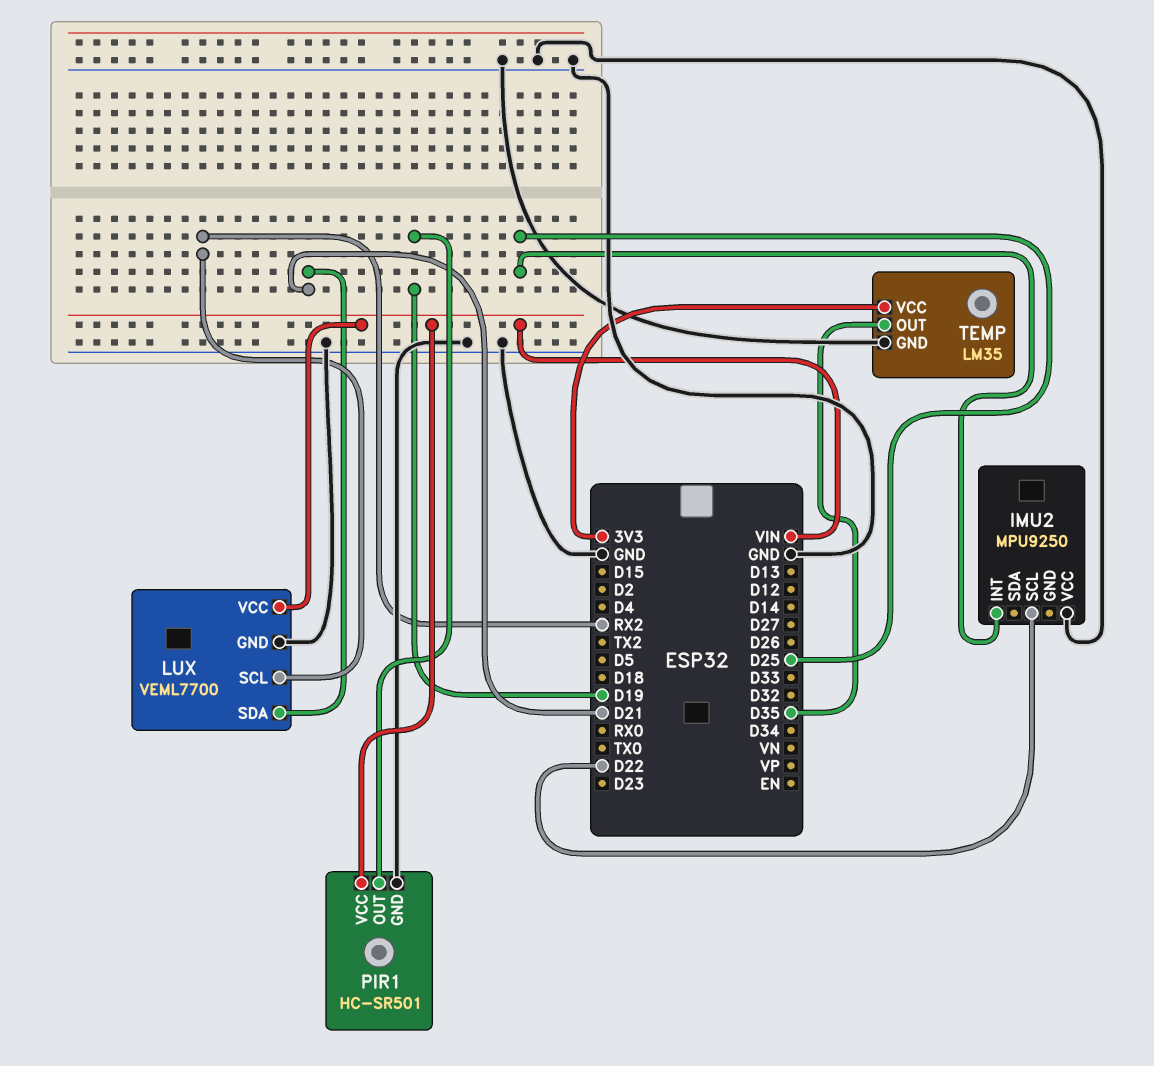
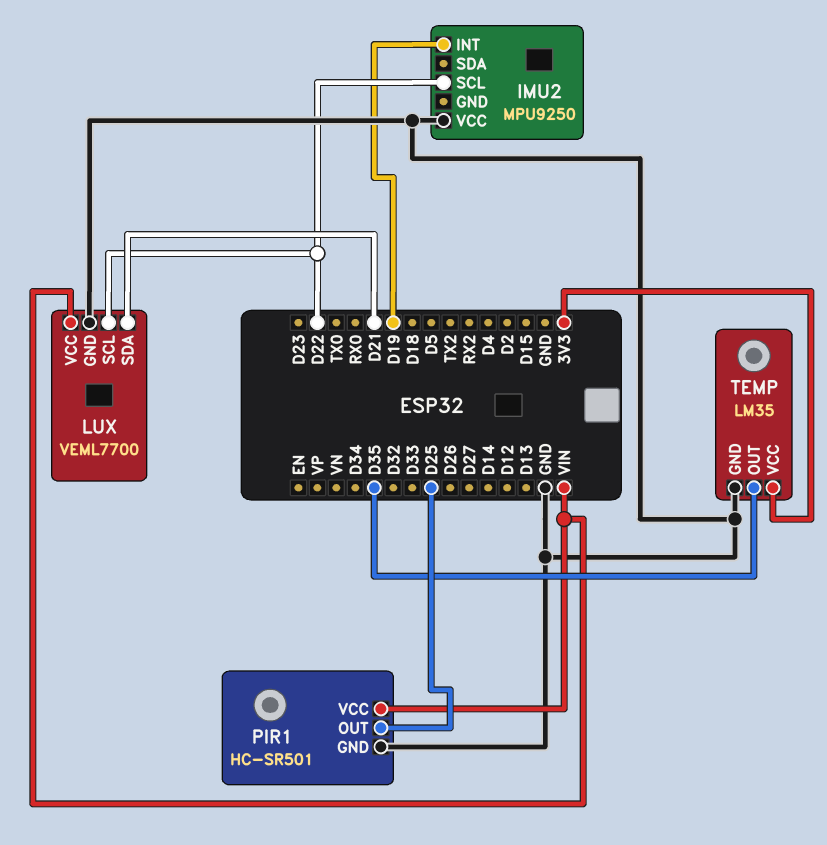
IMU2 pin INT: D25 -> D19
LUX pin SCL: RX2 -> D22
PIR1 pin OUT: D19 -> D25

